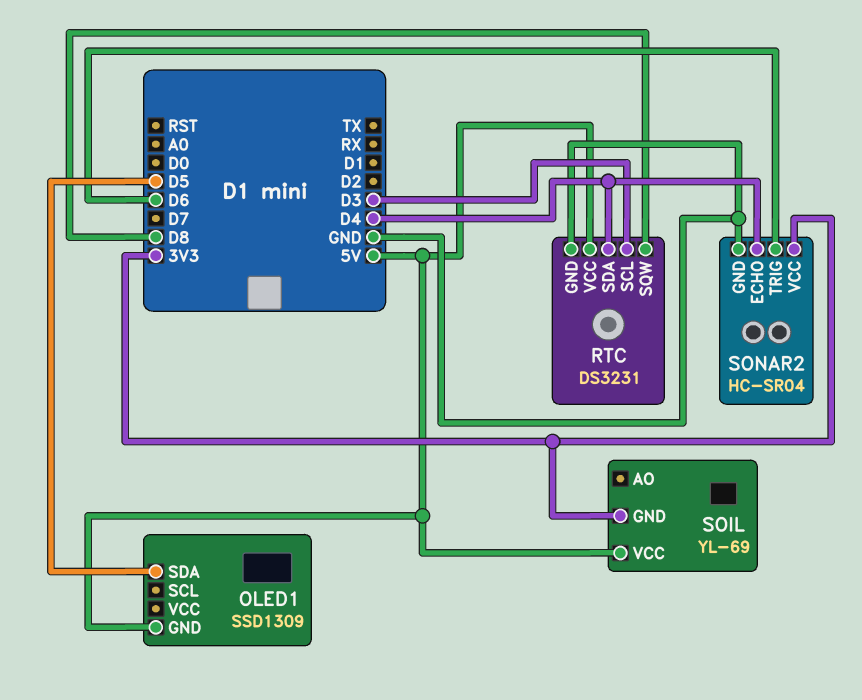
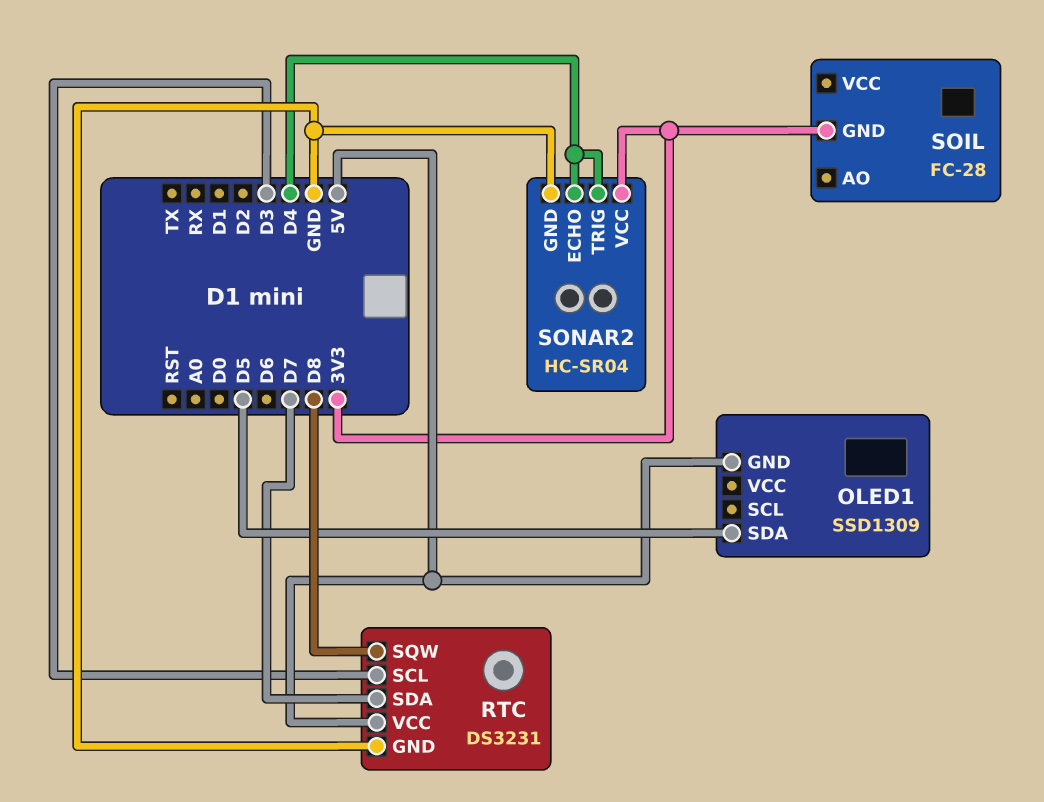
RTC pin SDA: D4 -> D7
SOIL: YL-69 -> FC-28
SOIL pin VCC: 5V -> none
SONAR2 pin TRIG: D6 -> D4

